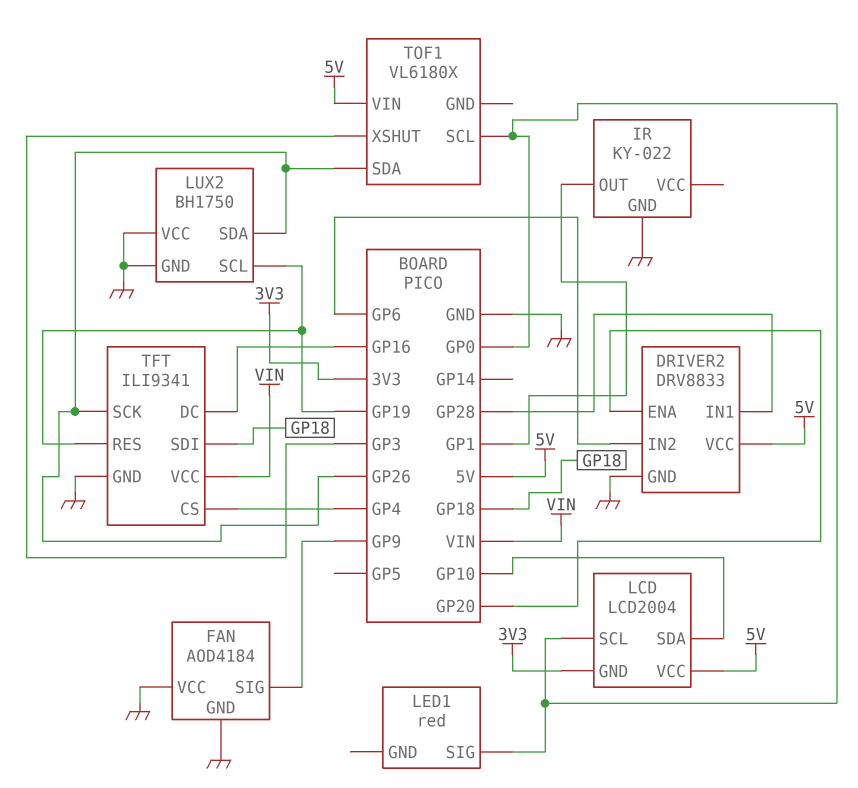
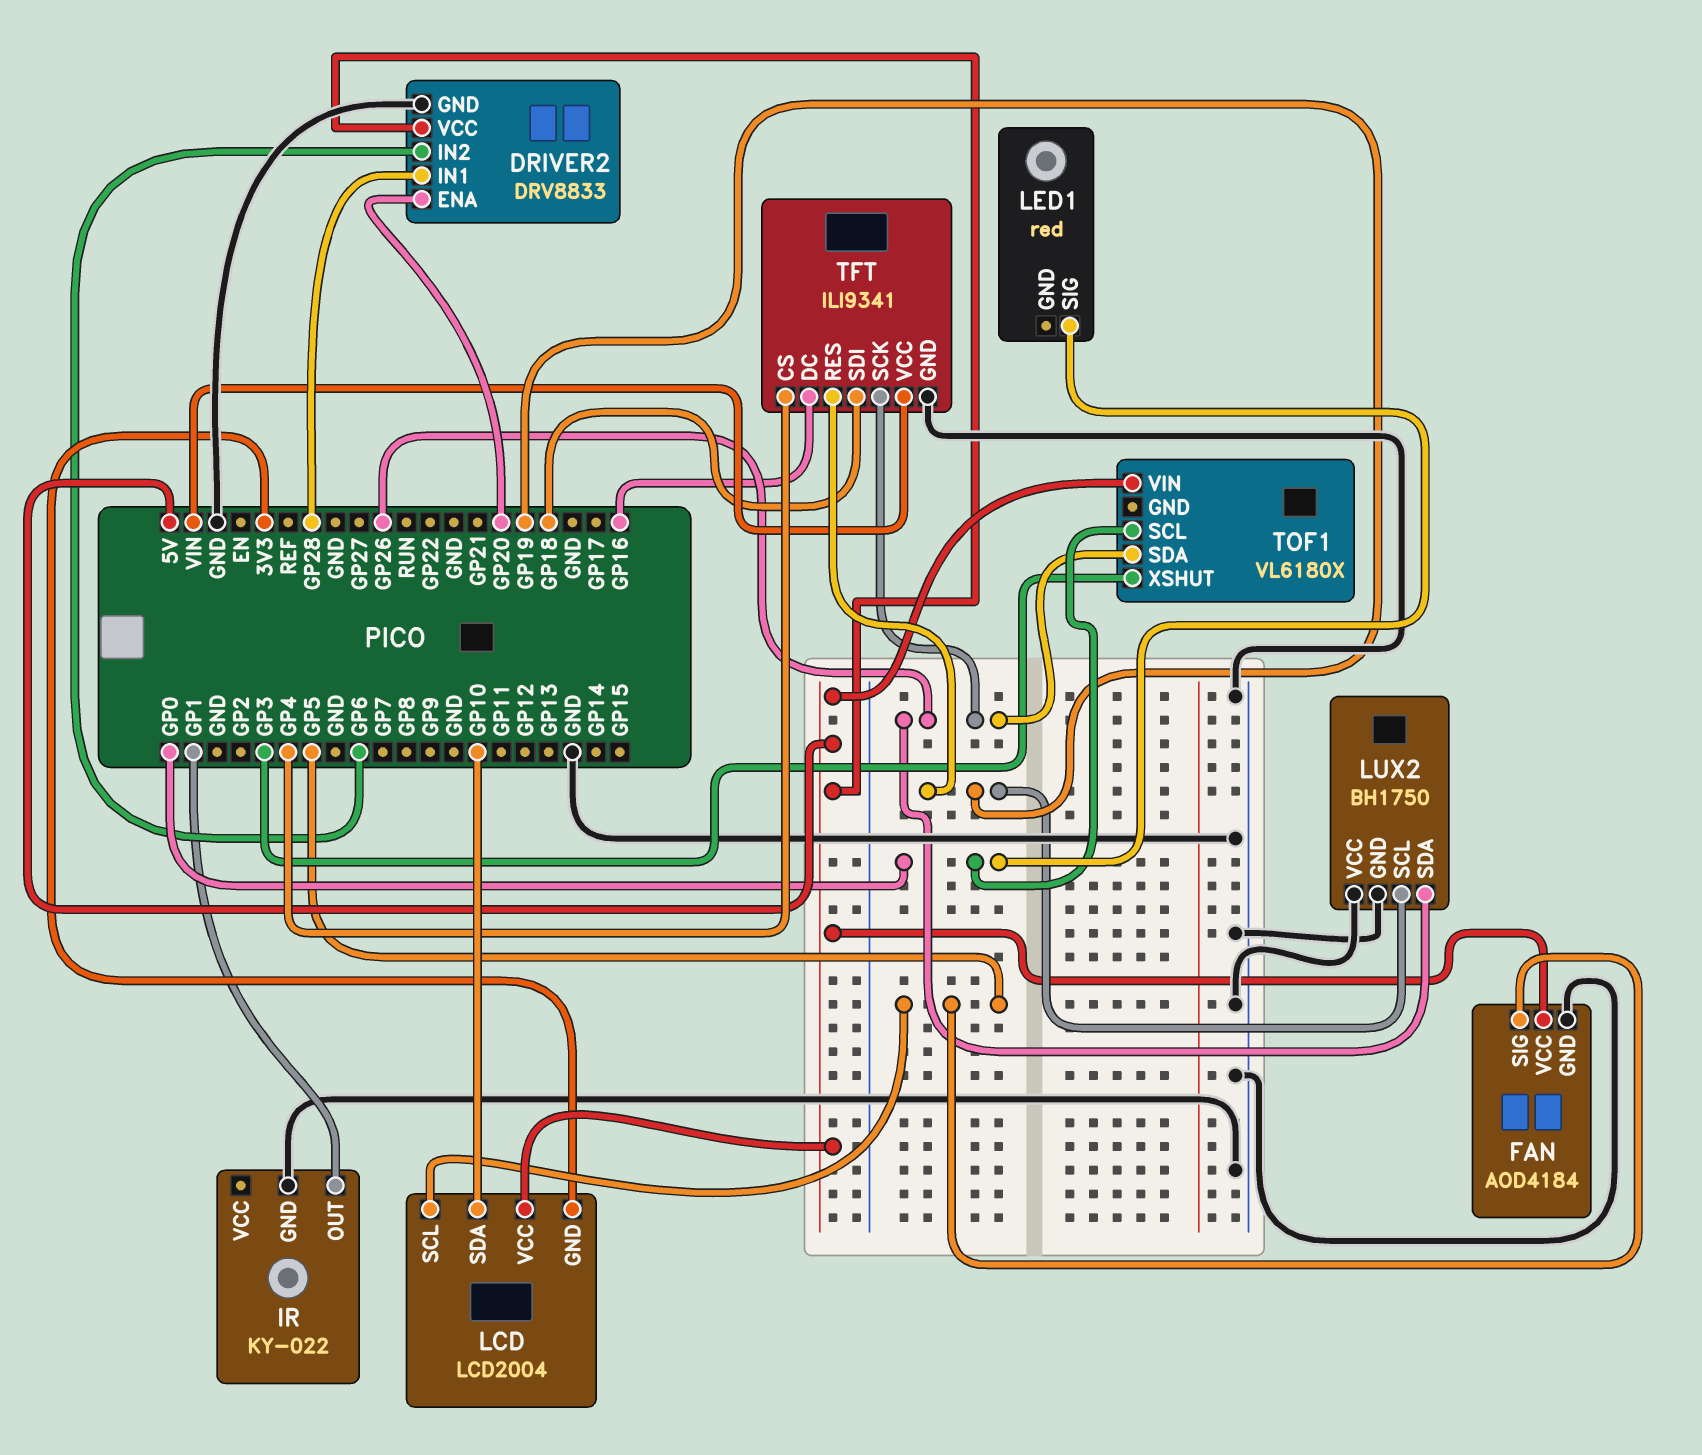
FAN pin SIG: GP9 -> GP5
FAN pin VCC: GND -> 5V
LCD pin SCL: GP0 -> GP5

